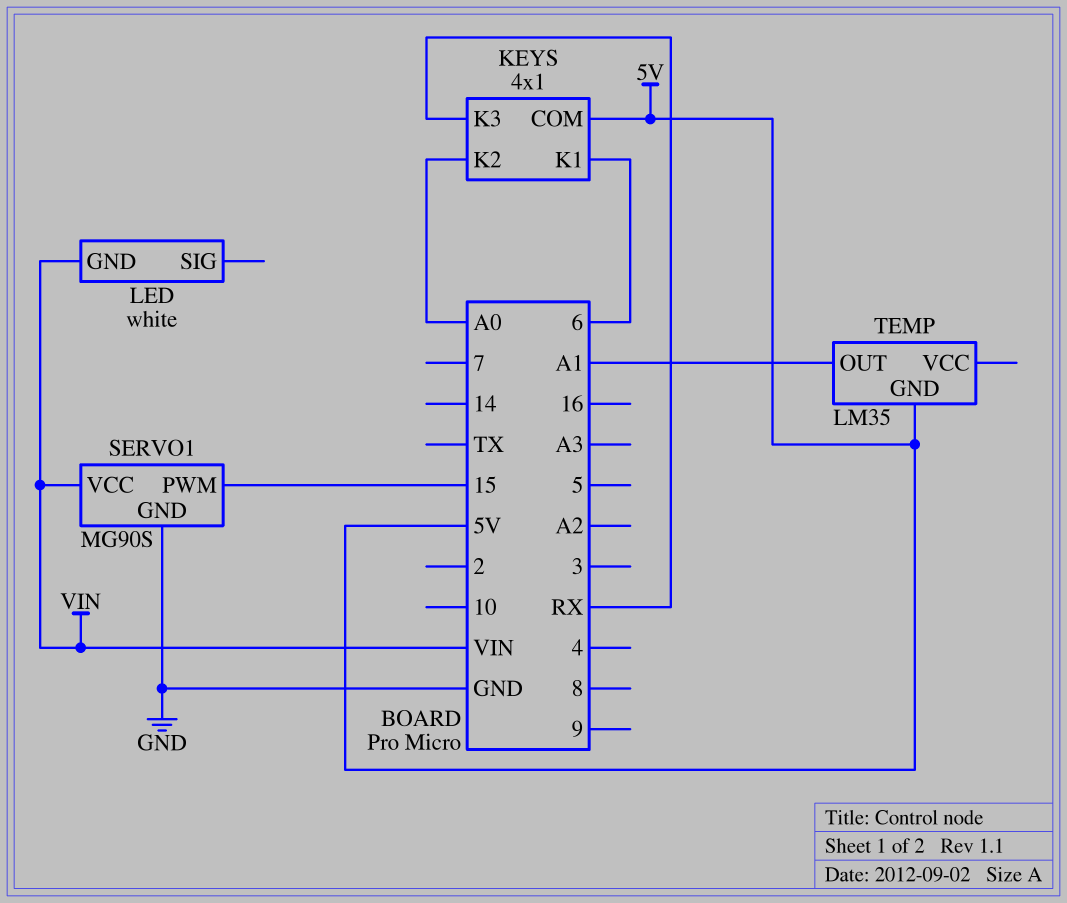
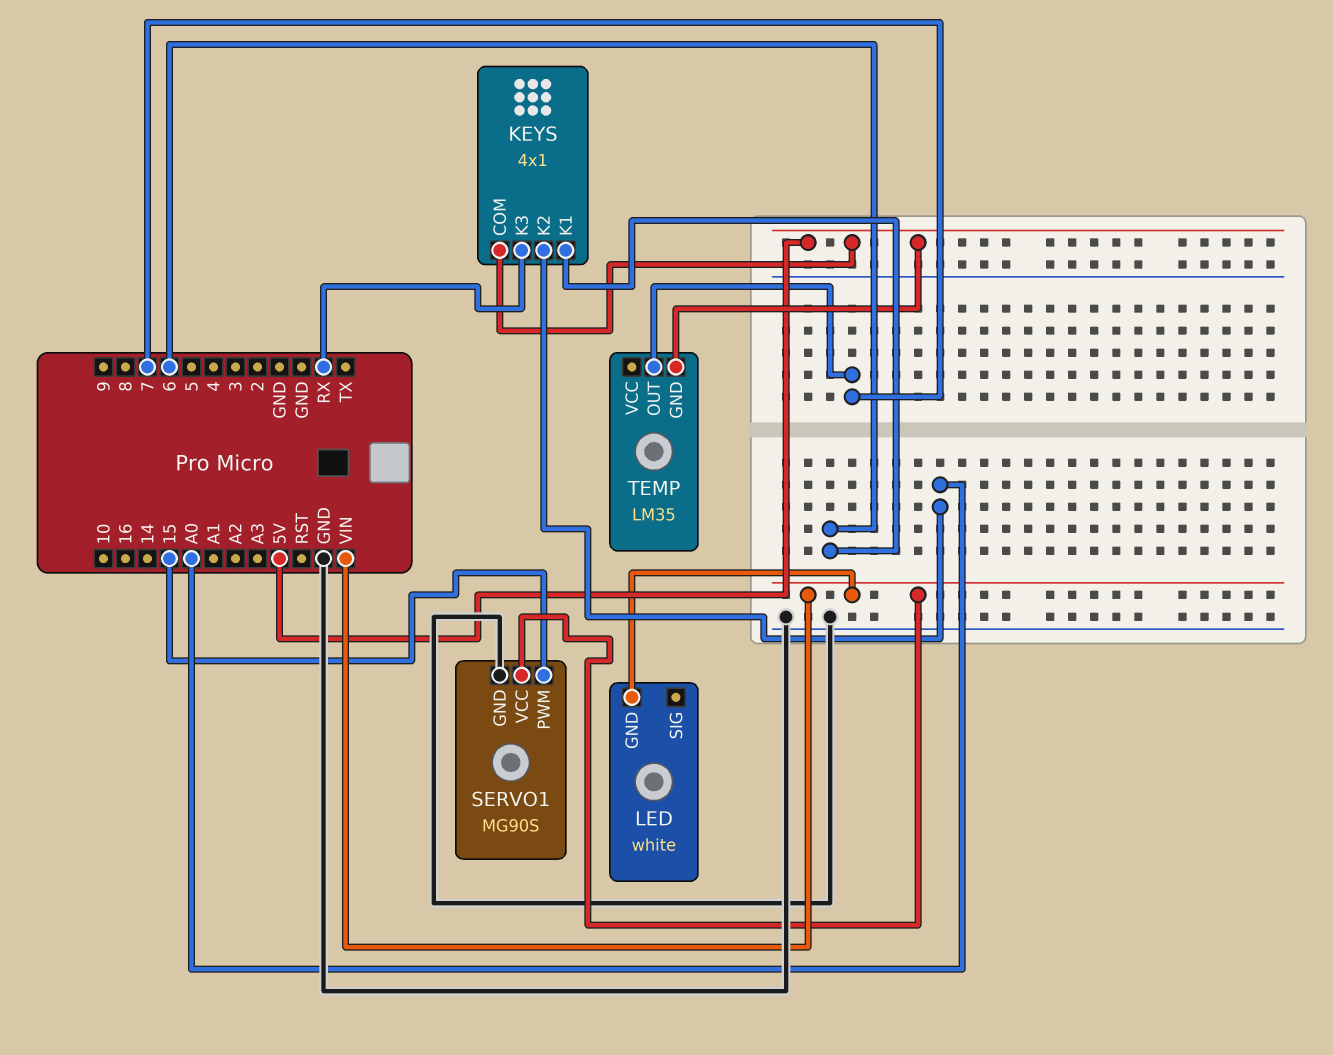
TEMP pin OUT: A1 -> 7

